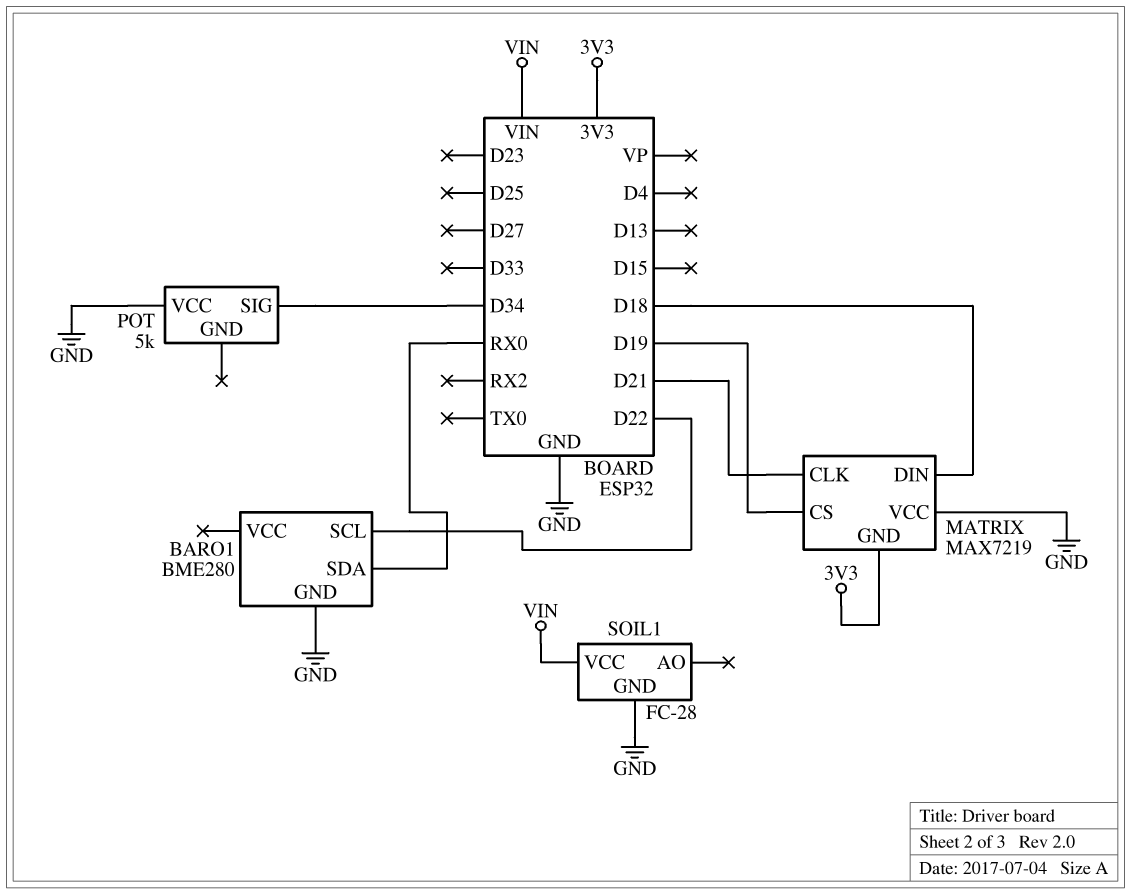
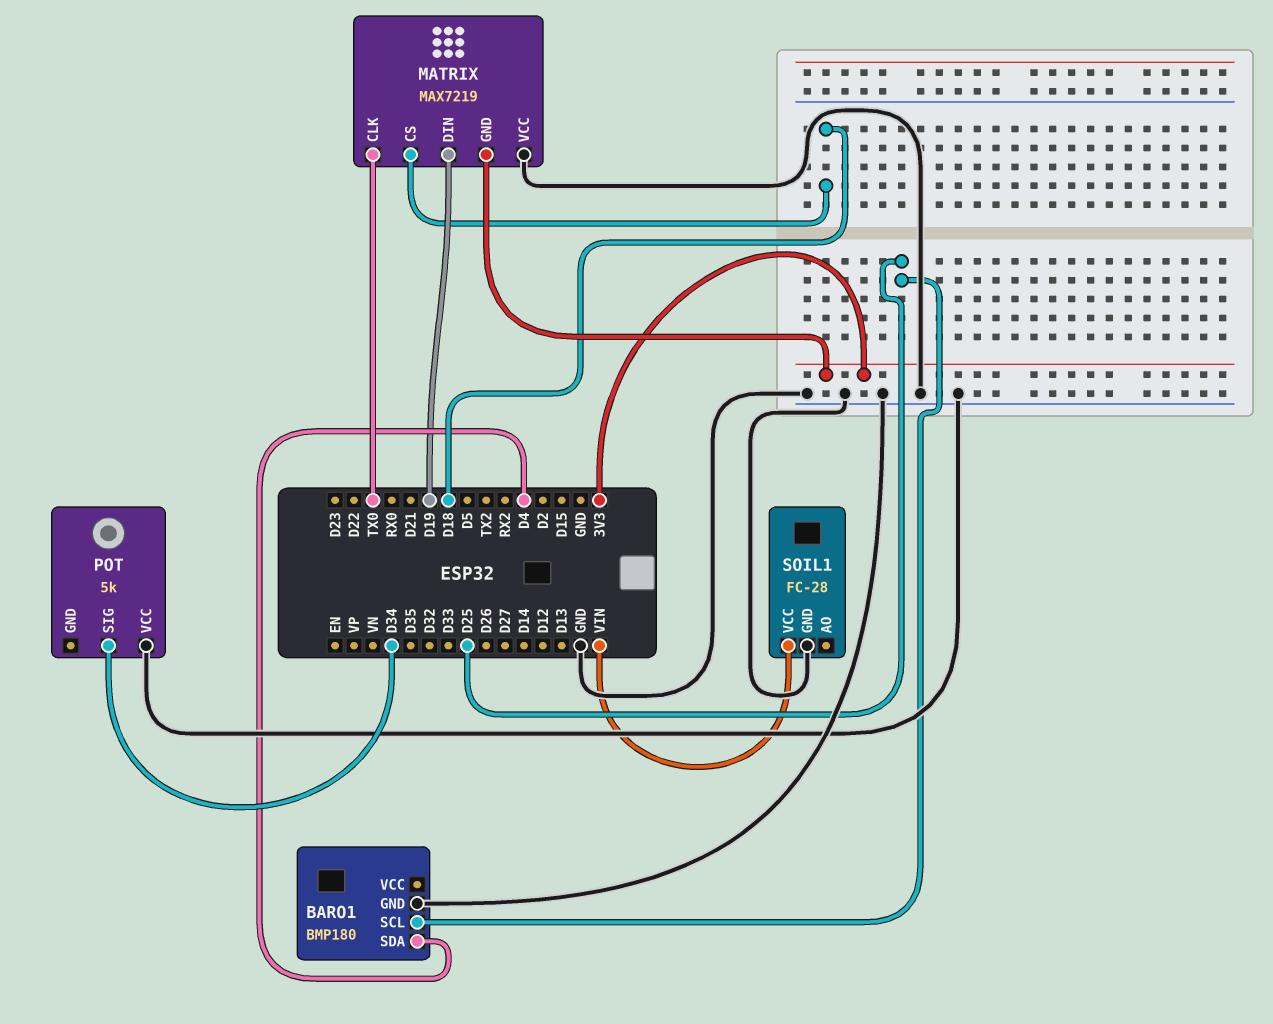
BARO1: BME280 -> BMP180
BARO1 pin SCL: D22 -> D25
BARO1 pin SDA: RX0 -> D4
MATRIX pin CLK: D21 -> TX0
MATRIX pin CS: D19 -> D18
MATRIX pin DIN: D18 -> D19

